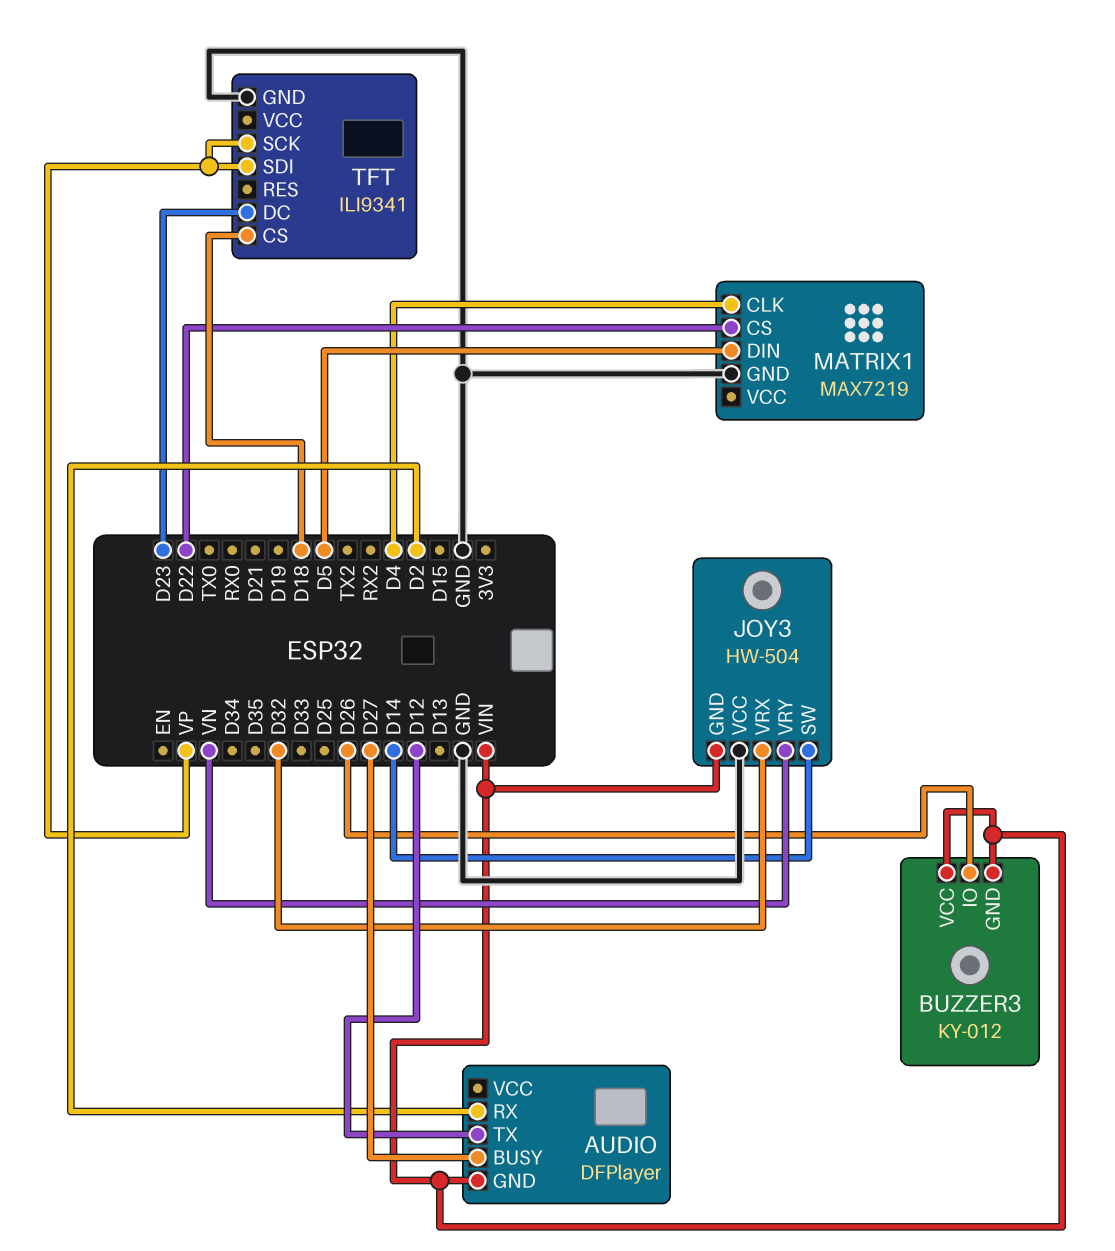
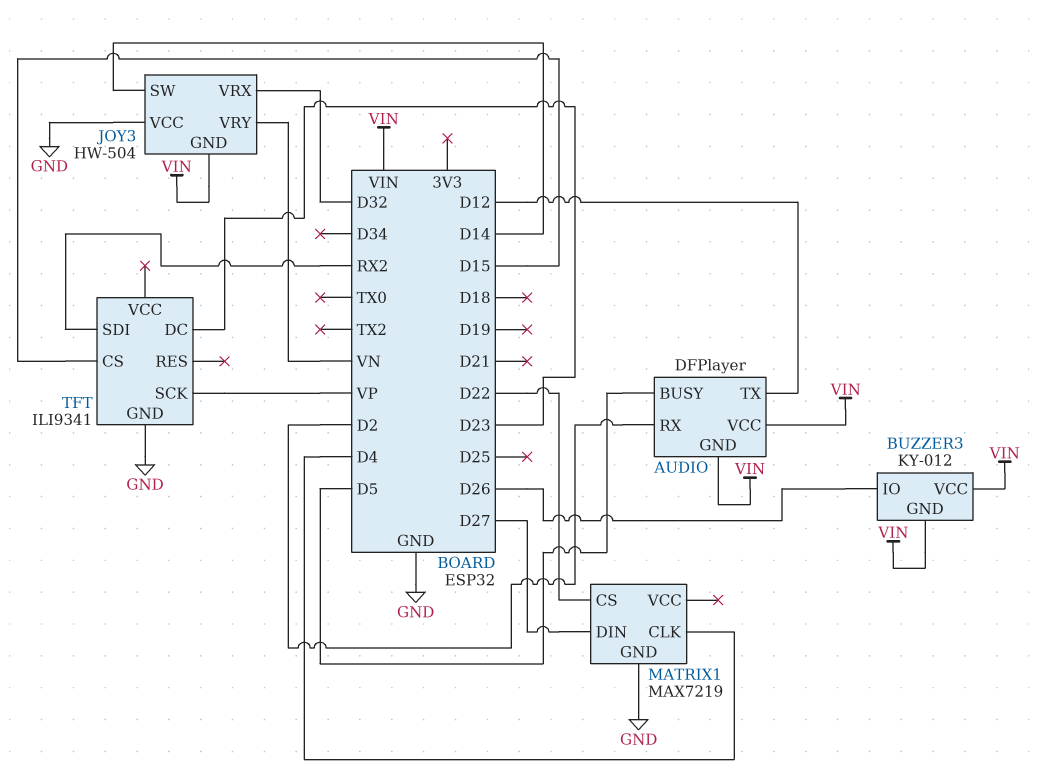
AUDIO pin BUSY: D27 -> D5
AUDIO pin VCC: none -> VIN
MATRIX1 pin DIN: D5 -> D27
TFT pin CS: D18 -> D15
TFT pin SDI: VP -> RX2

